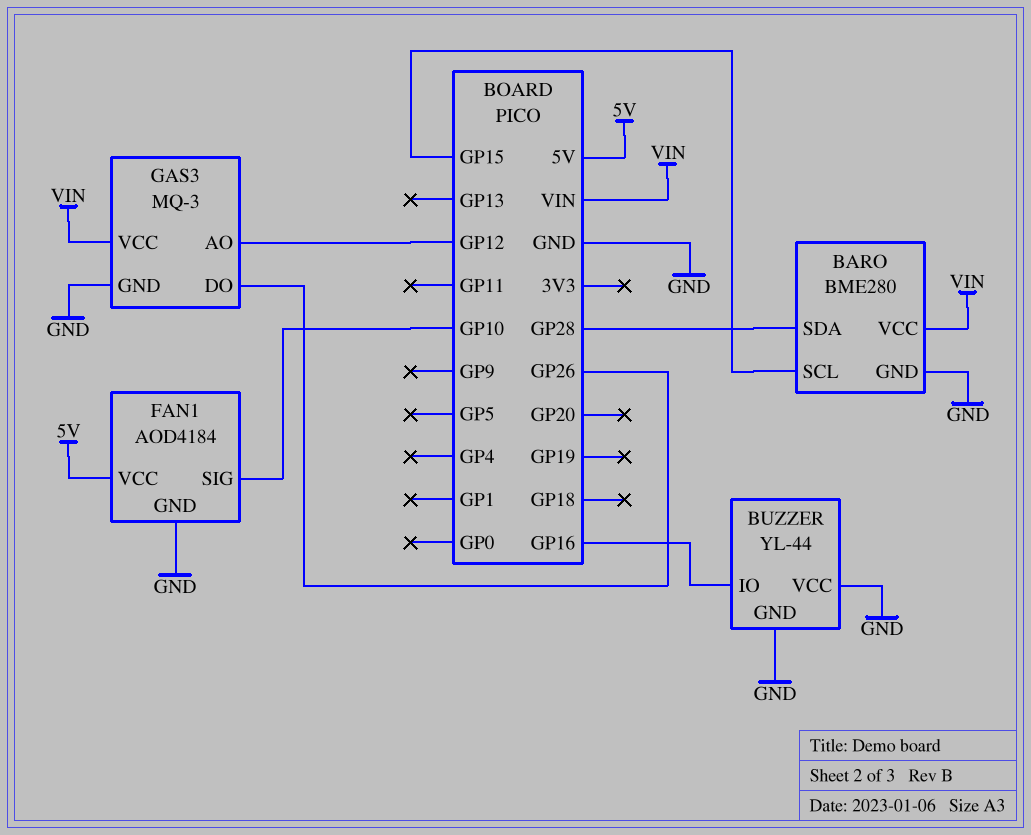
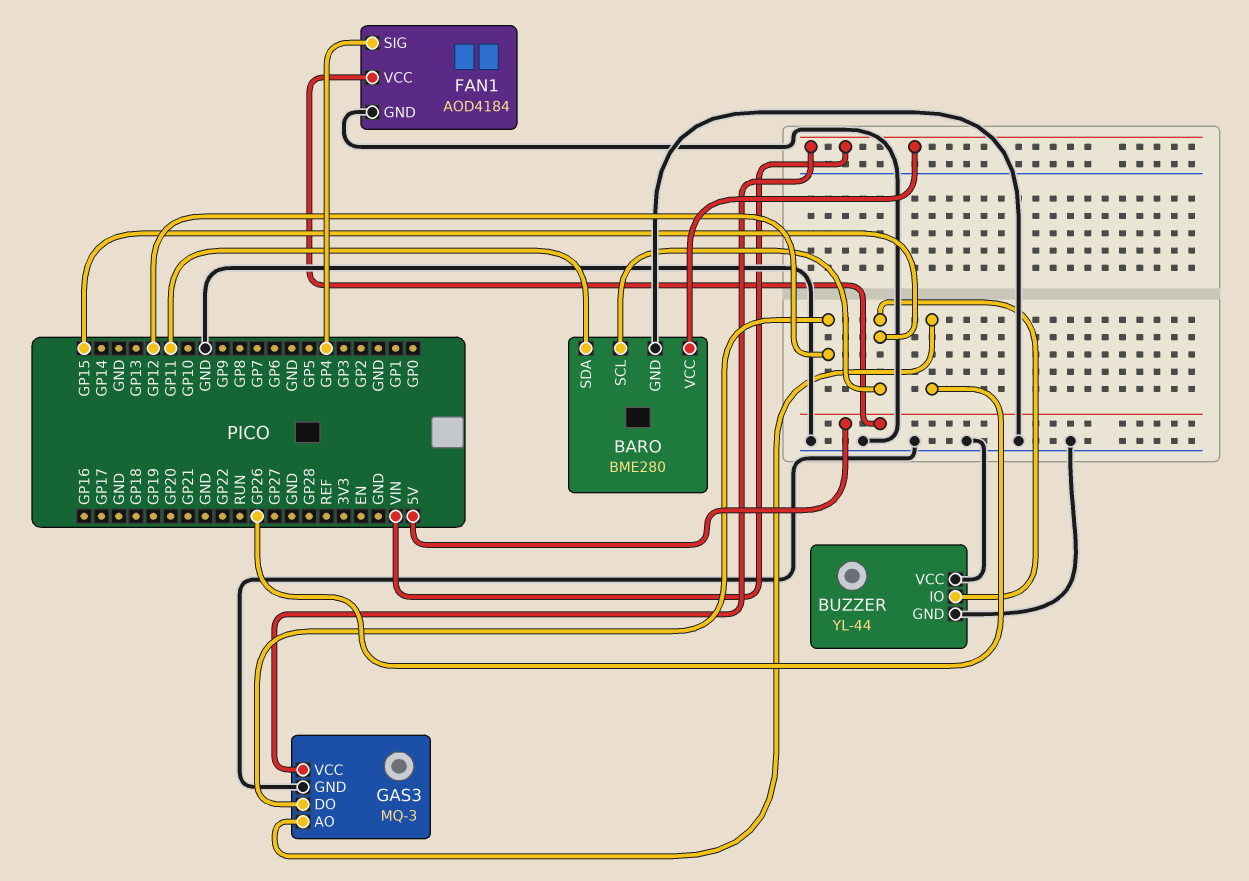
BARO pin SDA: GP28 -> GP11
BUZZER pin IO: GP16 -> GP15
FAN1 pin SIG: GP10 -> GP4
GAS3 pin AO: GP12 -> GP26
GAS3 pin DO: GP26 -> GP12

